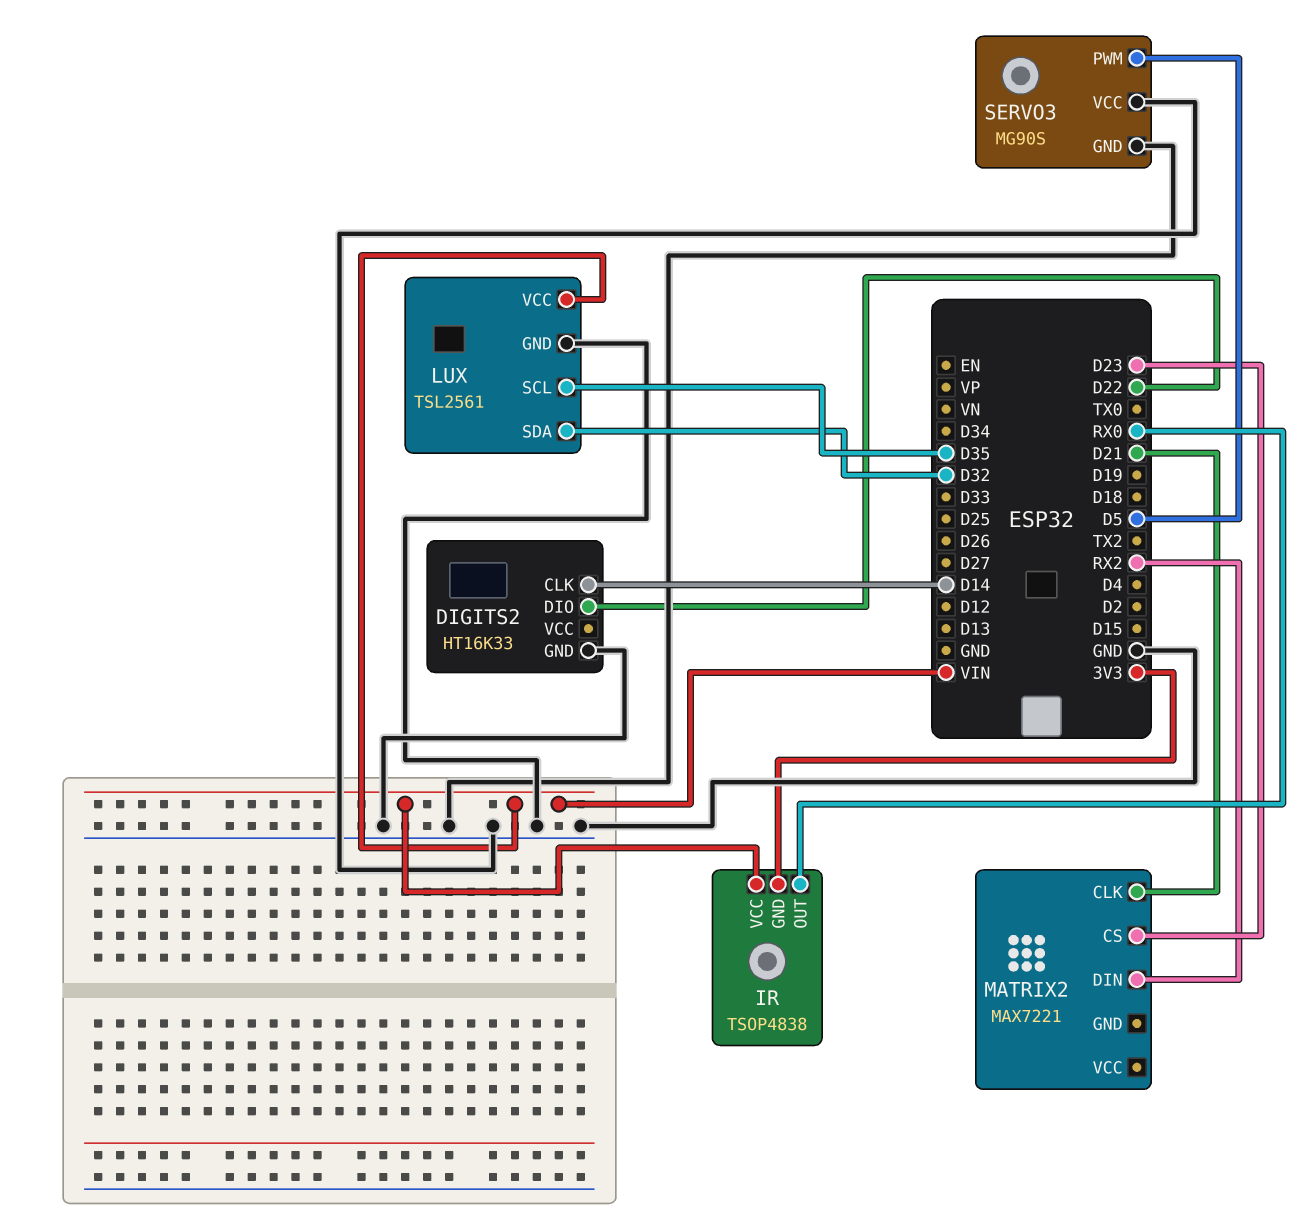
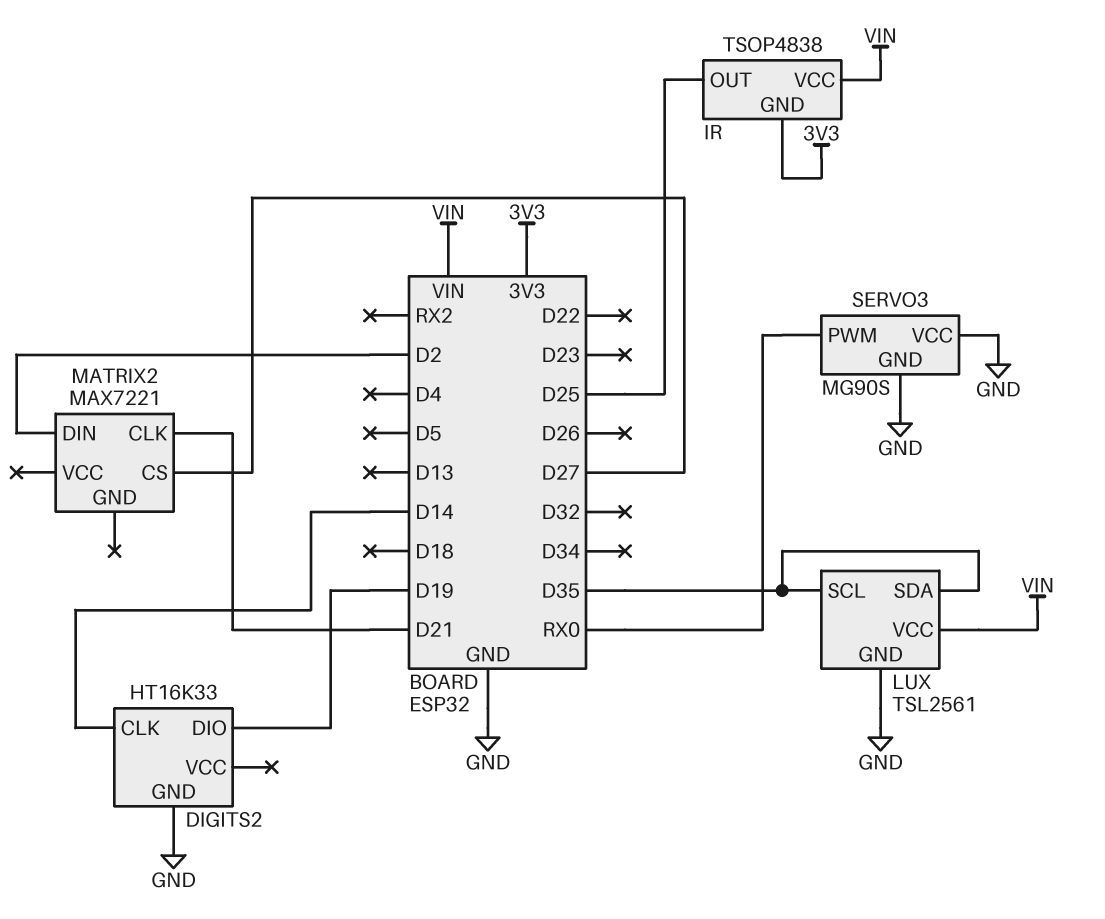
DIGITS2 pin DIO: D22 -> D19
IR pin OUT: RX0 -> D25
LUX pin SDA: D32 -> D35
MATRIX2 pin CS: D23 -> D27
MATRIX2 pin DIN: RX2 -> D2
SERVO3 pin PWM: D5 -> RX0

